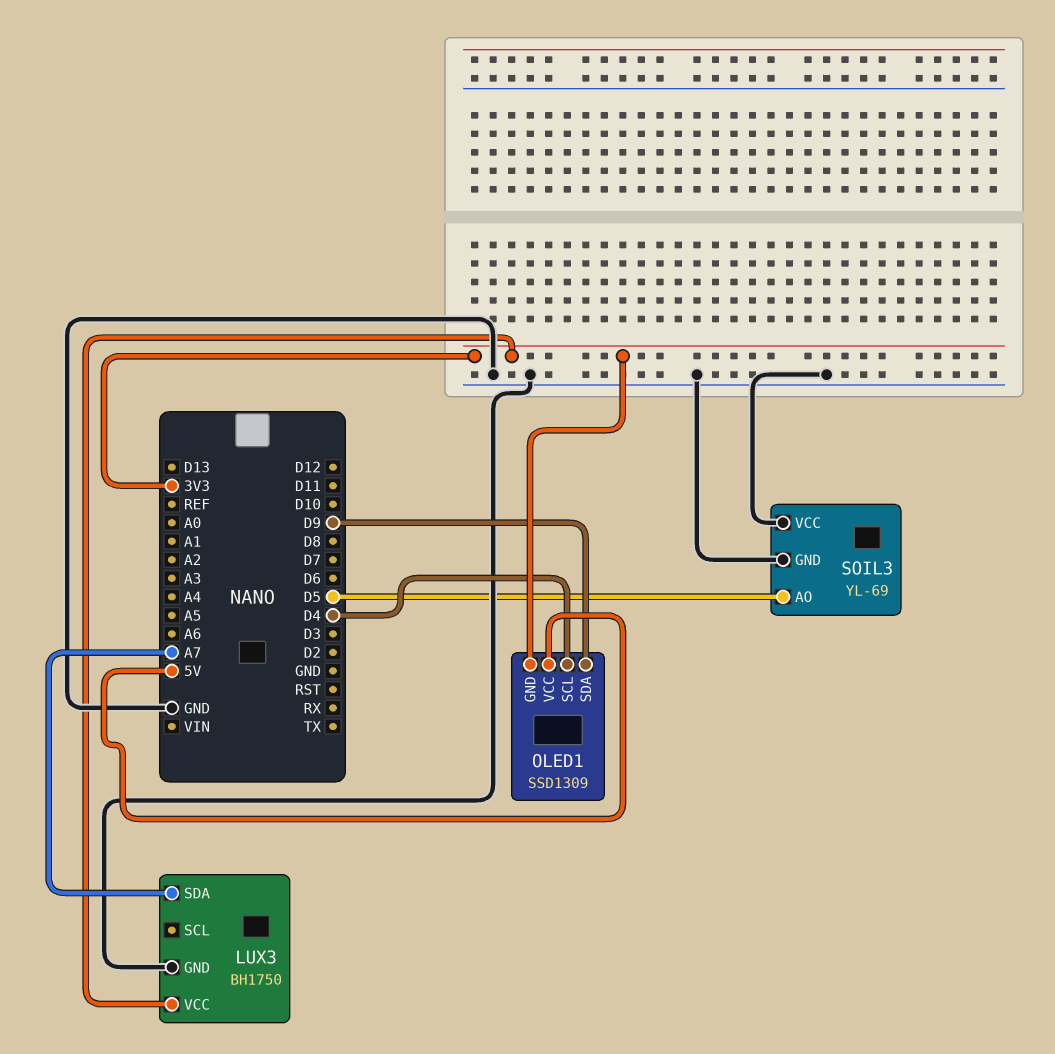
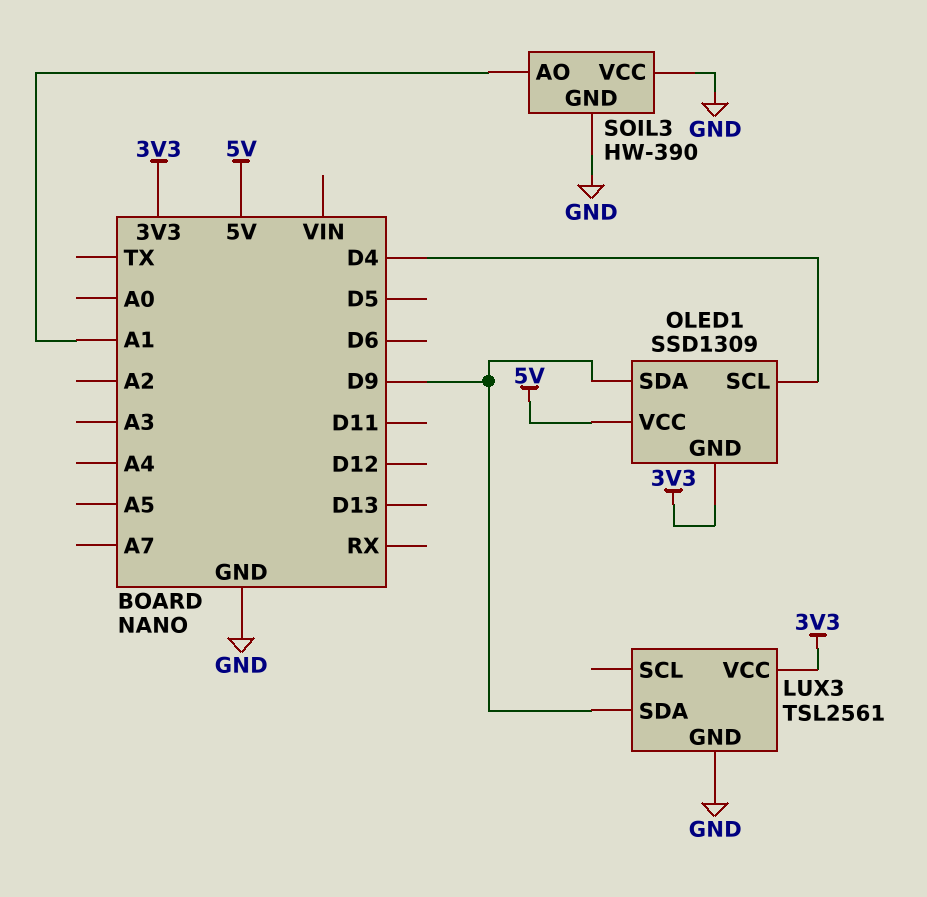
LUX3: BH1750 -> TSL2561
LUX3 pin SDA: A7 -> D9
SOIL3: YL-69 -> HW-390
SOIL3 pin AO: D5 -> A1

